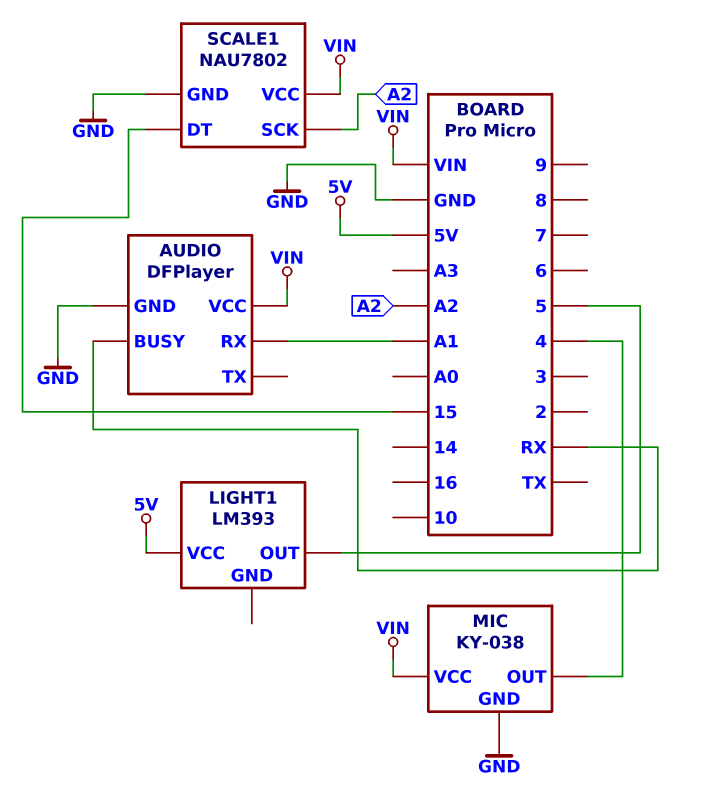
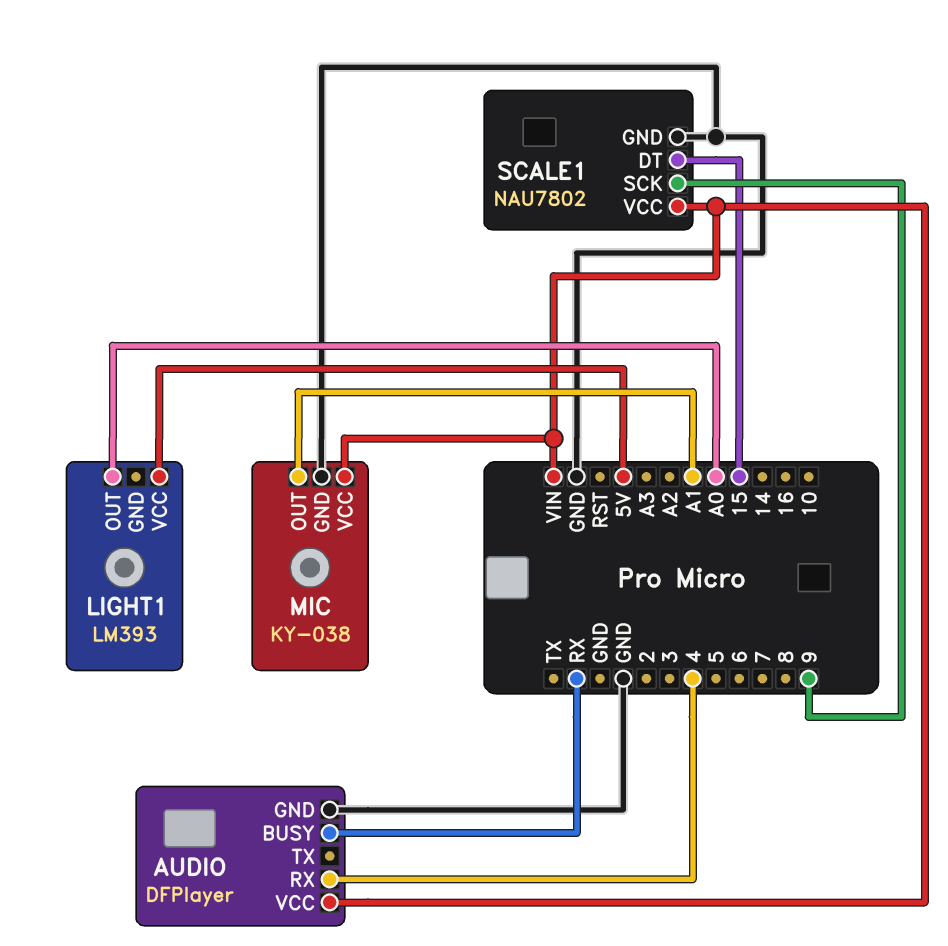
AUDIO pin RX: A1 -> 4
LIGHT1 pin OUT: 5 -> A0
MIC pin OUT: 4 -> A1
SCALE1 pin SCK: A2 -> 9

